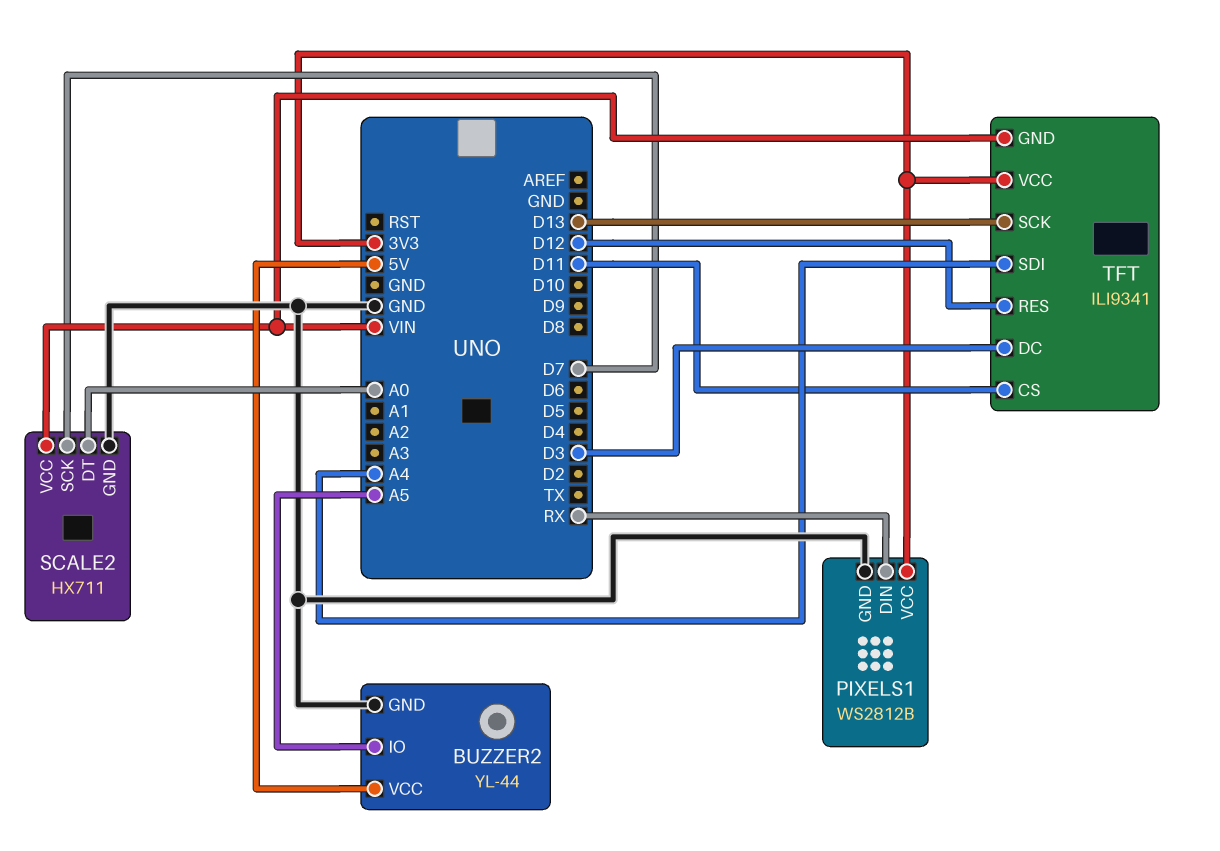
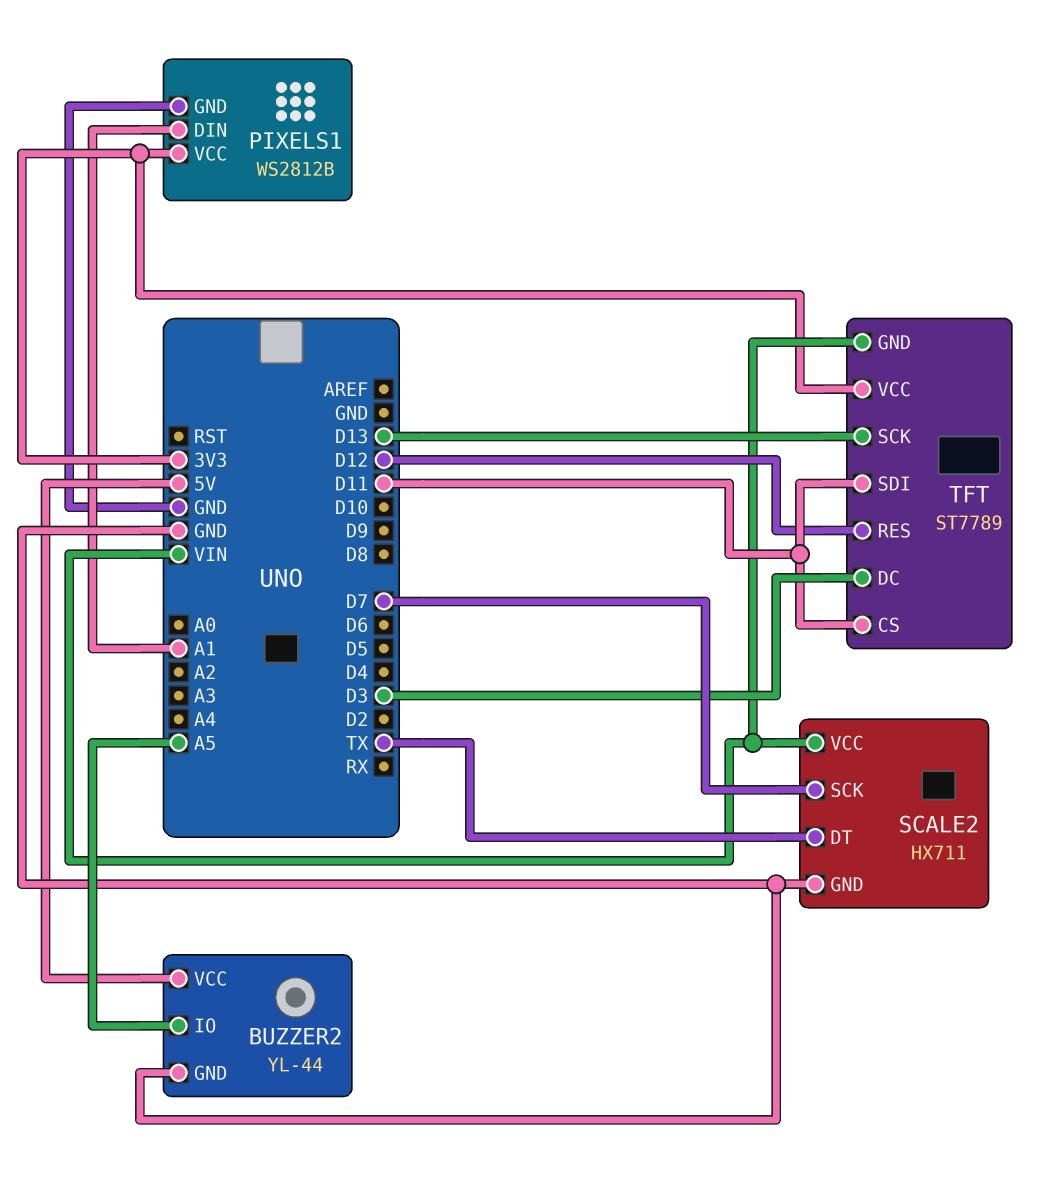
PIXELS1 pin DIN: RX -> A1
SCALE2 pin DT: A0 -> TX
TFT: ILI9341 -> ST7789
TFT pin SDI: A4 -> D11

